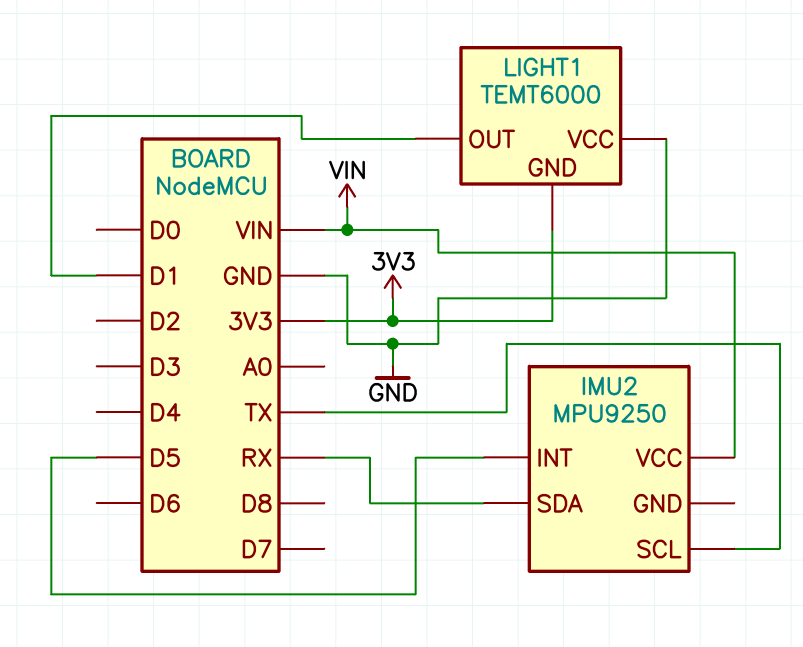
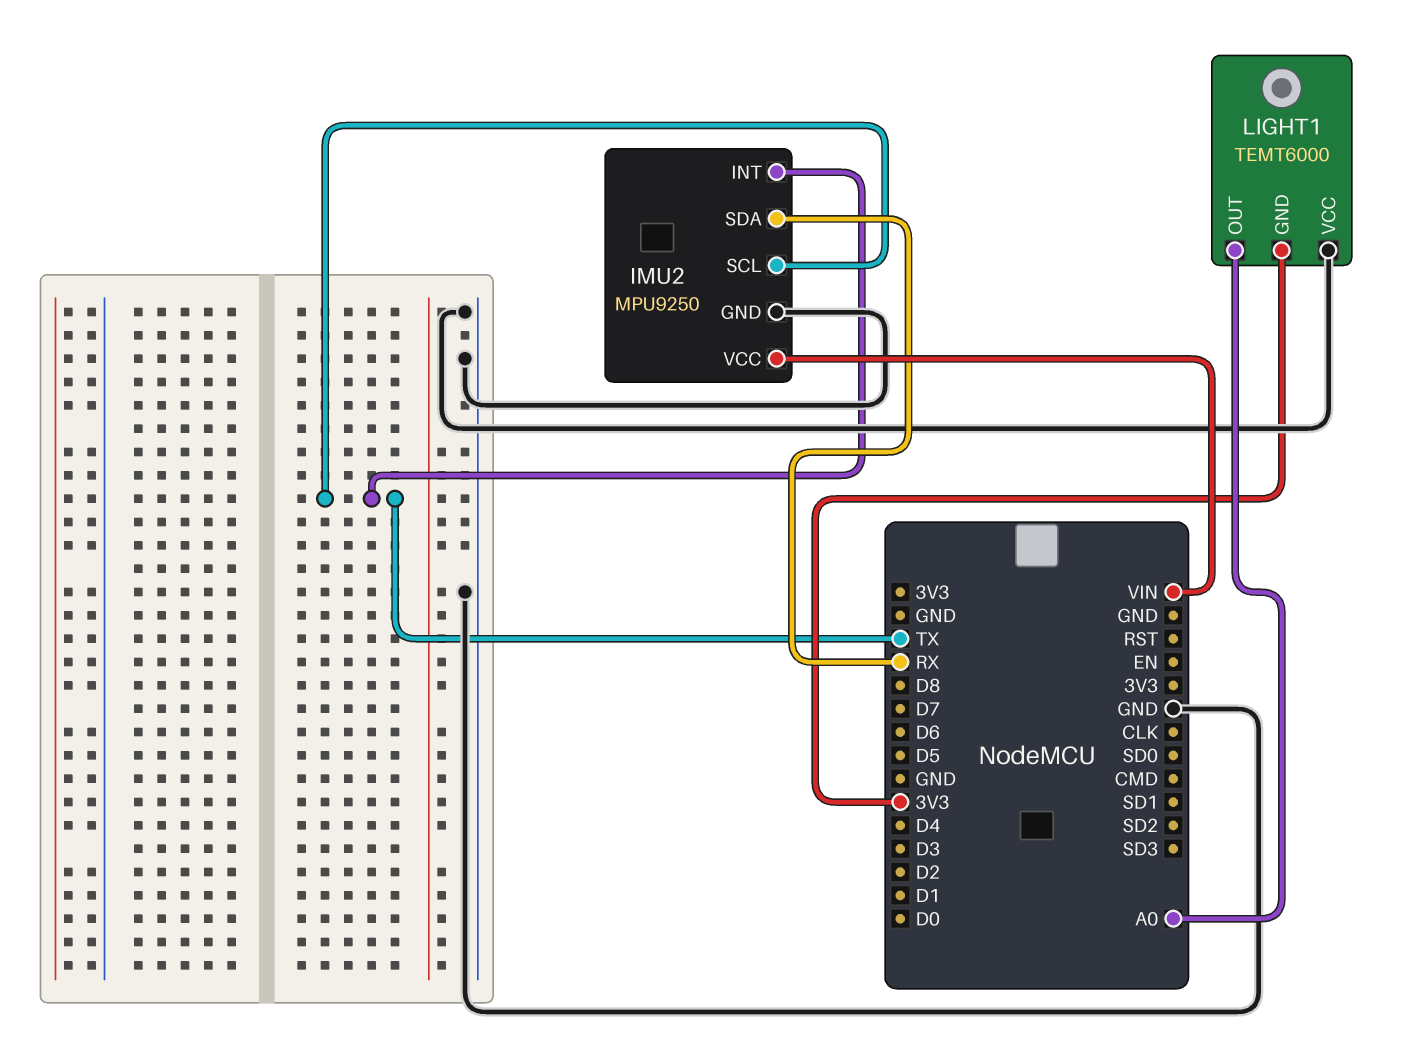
IMU2 pin GND: none -> GND
IMU2 pin INT: D5 -> TX
LIGHT1 pin OUT: D1 -> A0

